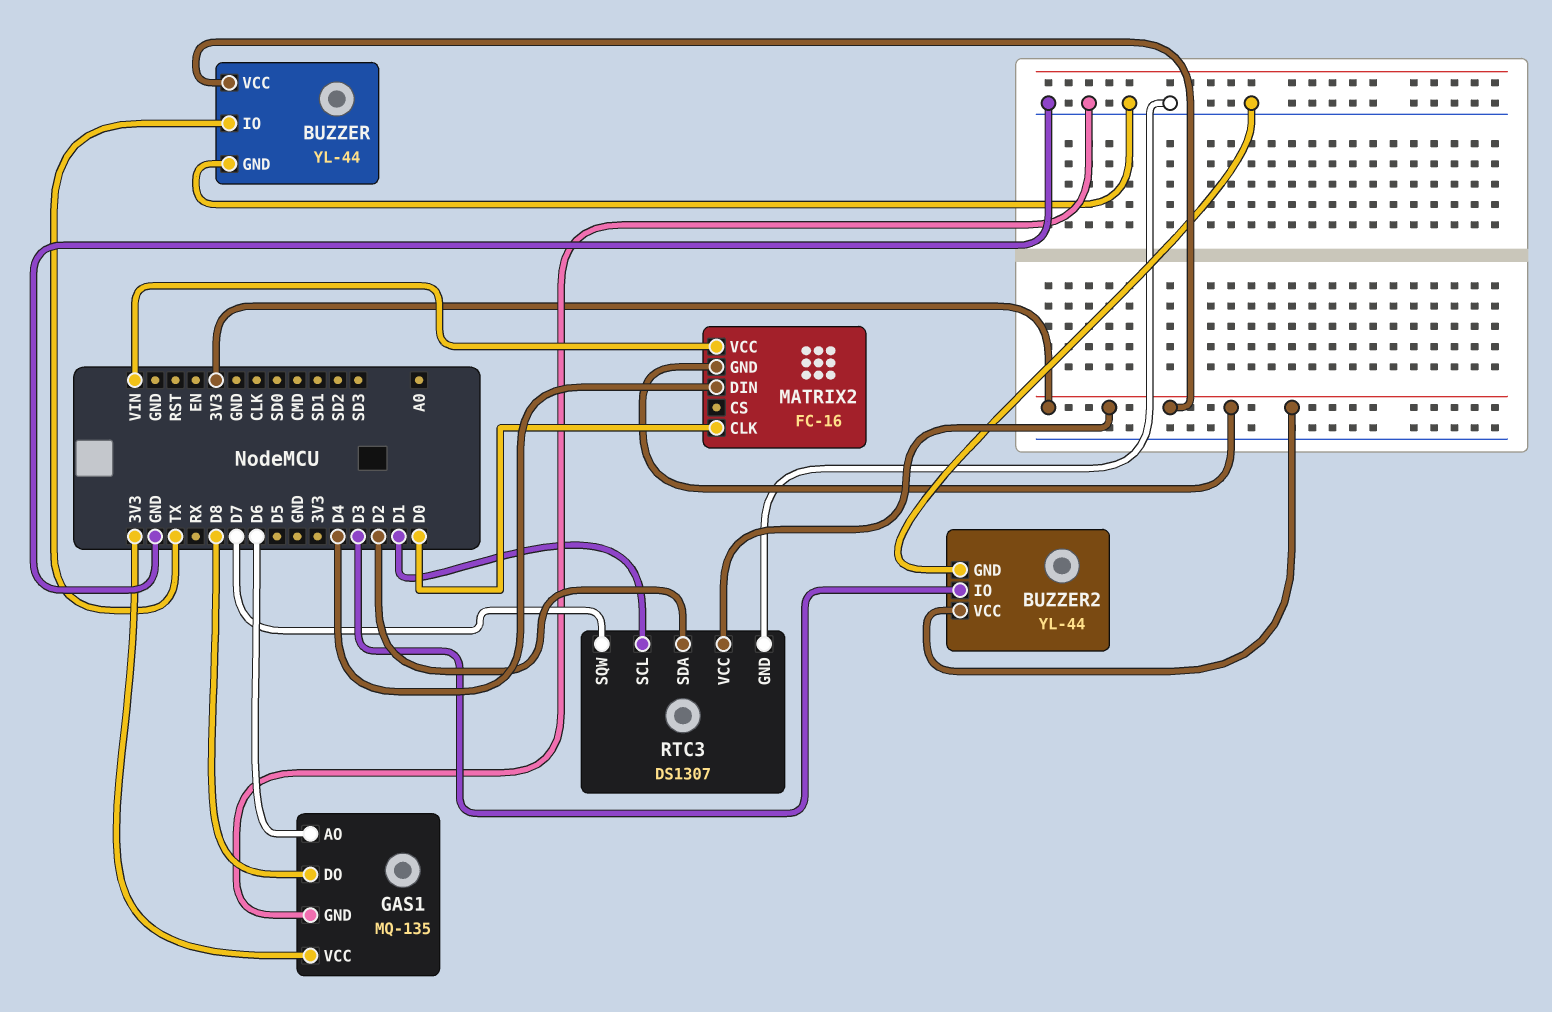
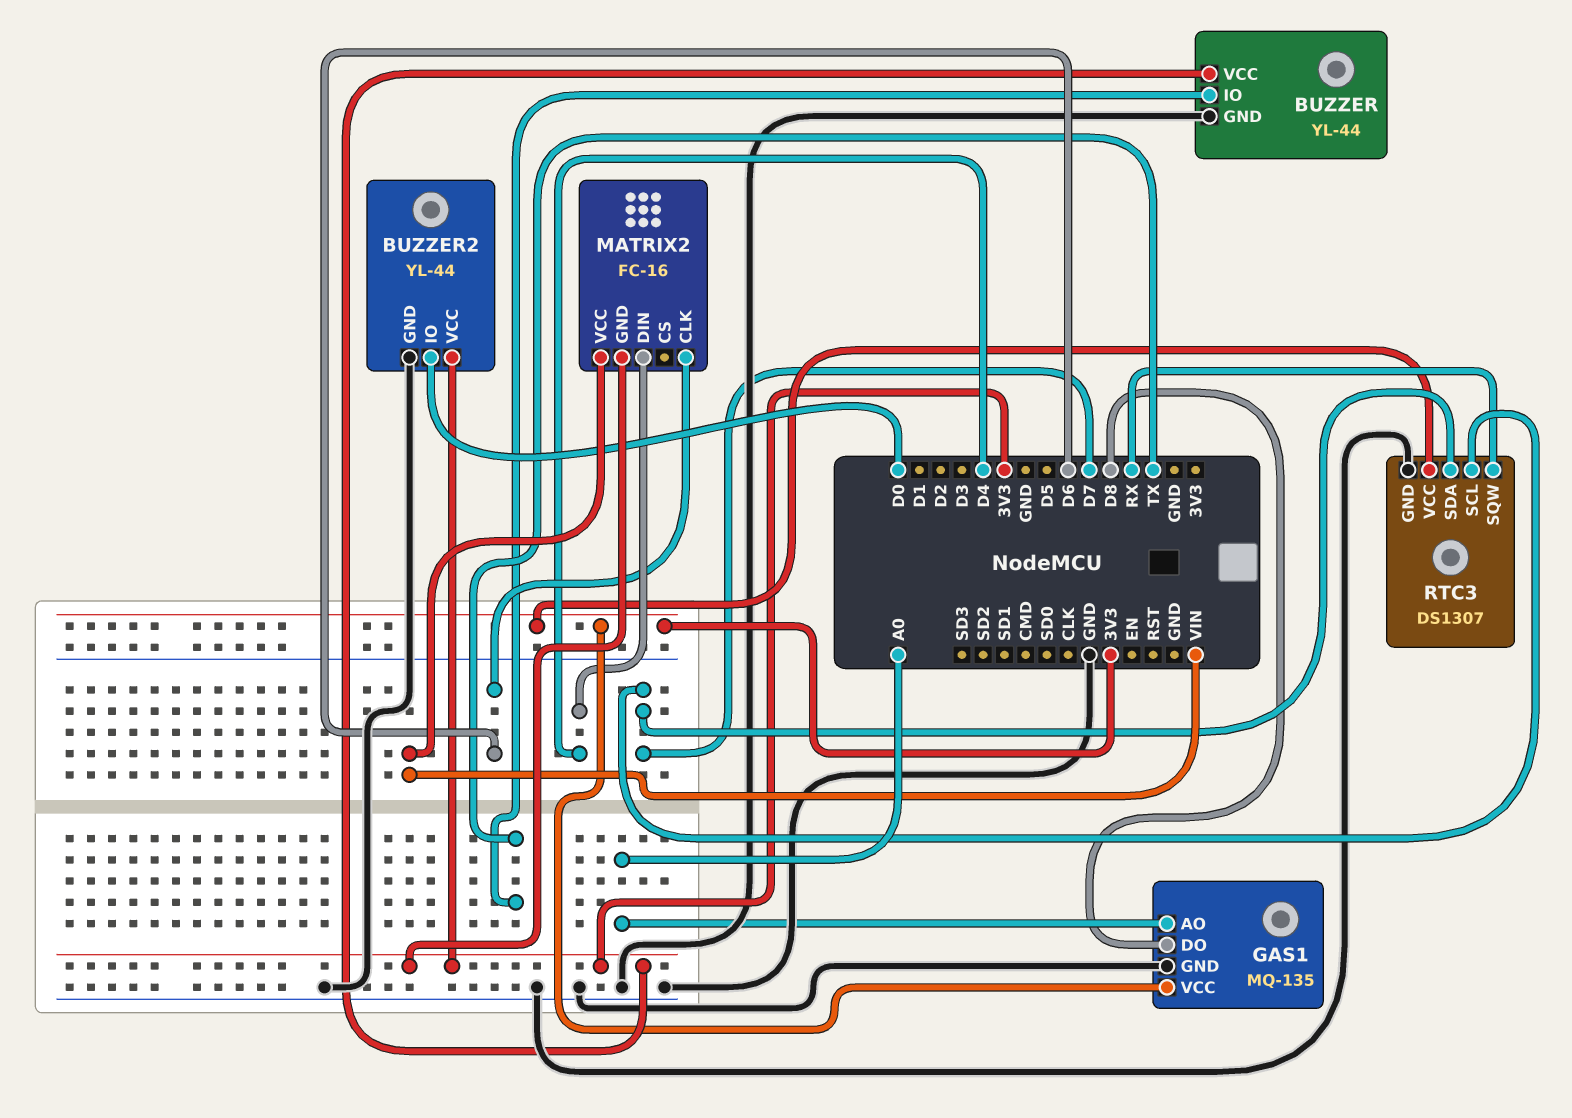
BUZZER2 pin IO: D3 -> D0
GAS1 pin AO: D6 -> A0
MATRIX2 pin CLK: D0 -> D6
RTC3 pin SCL: D1 -> D7
RTC3 pin SDA: D2 -> D7
RTC3 pin SQW: D7 -> RX

